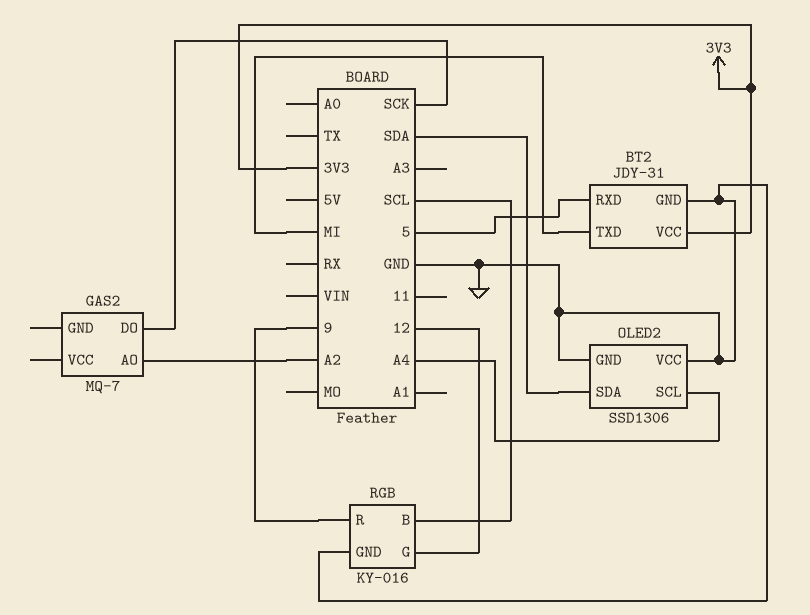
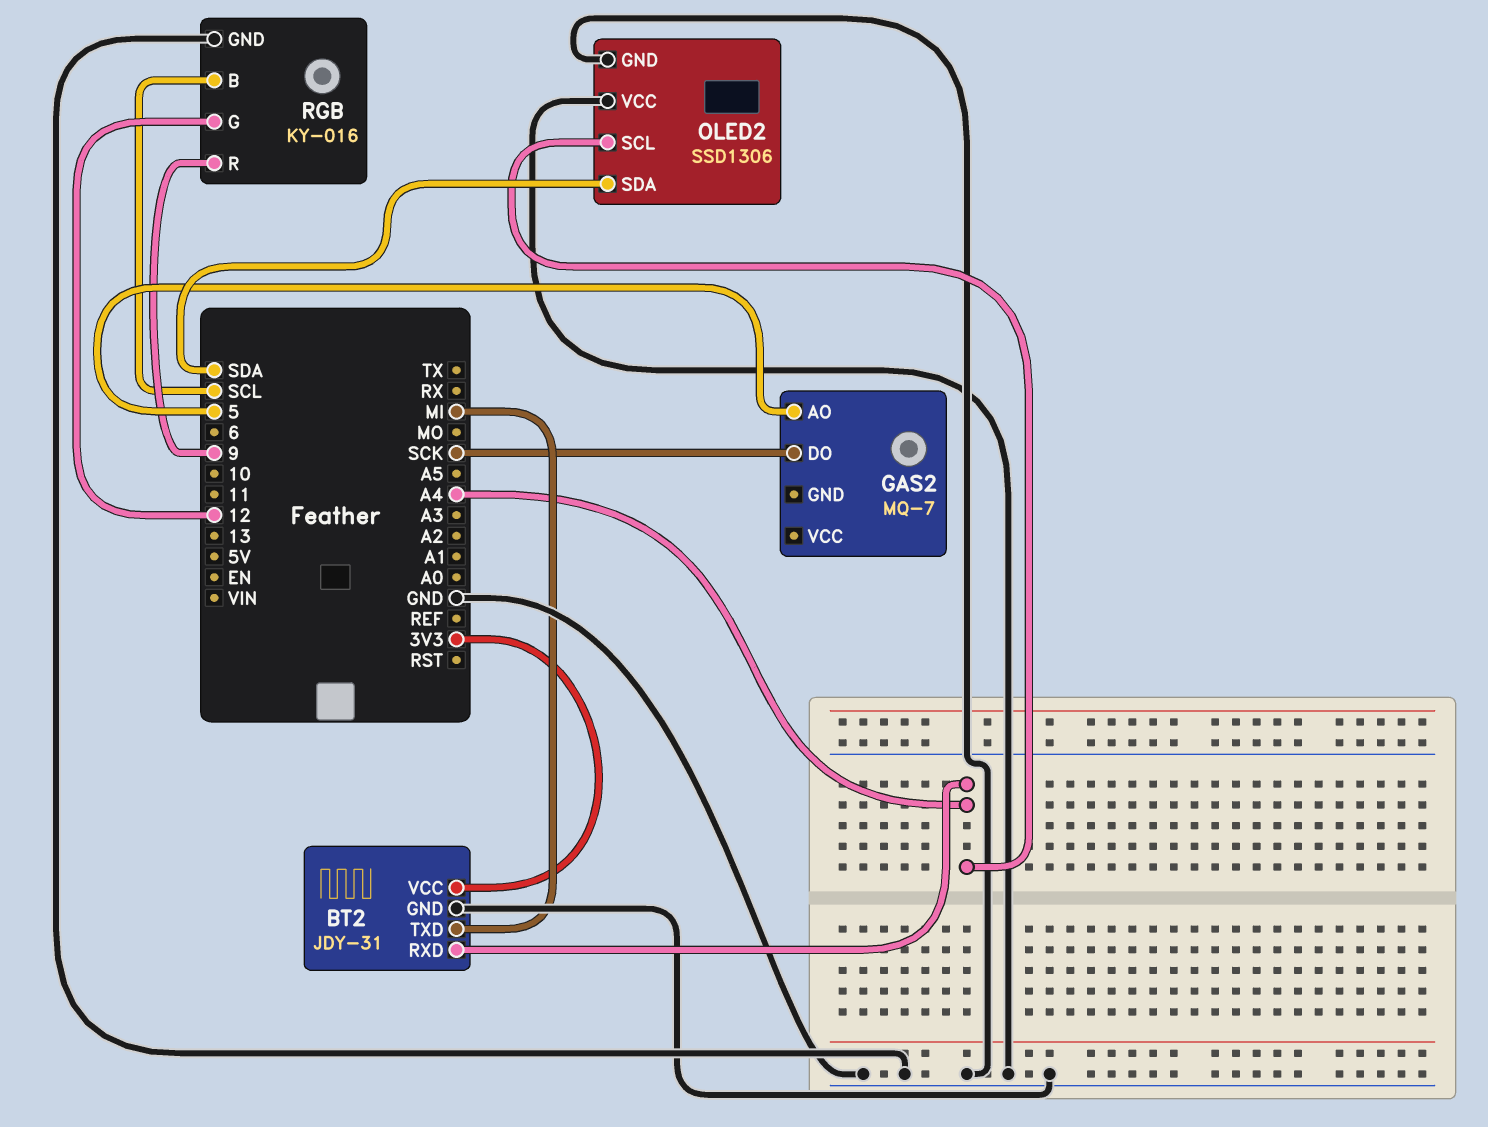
BT2 pin RXD: 5 -> A4
GAS2 pin AO: A2 -> 5

